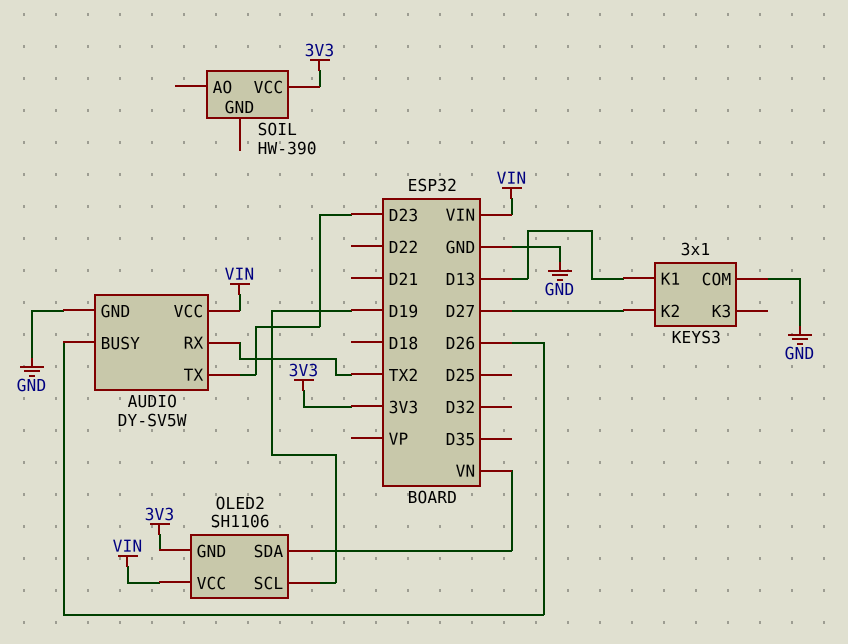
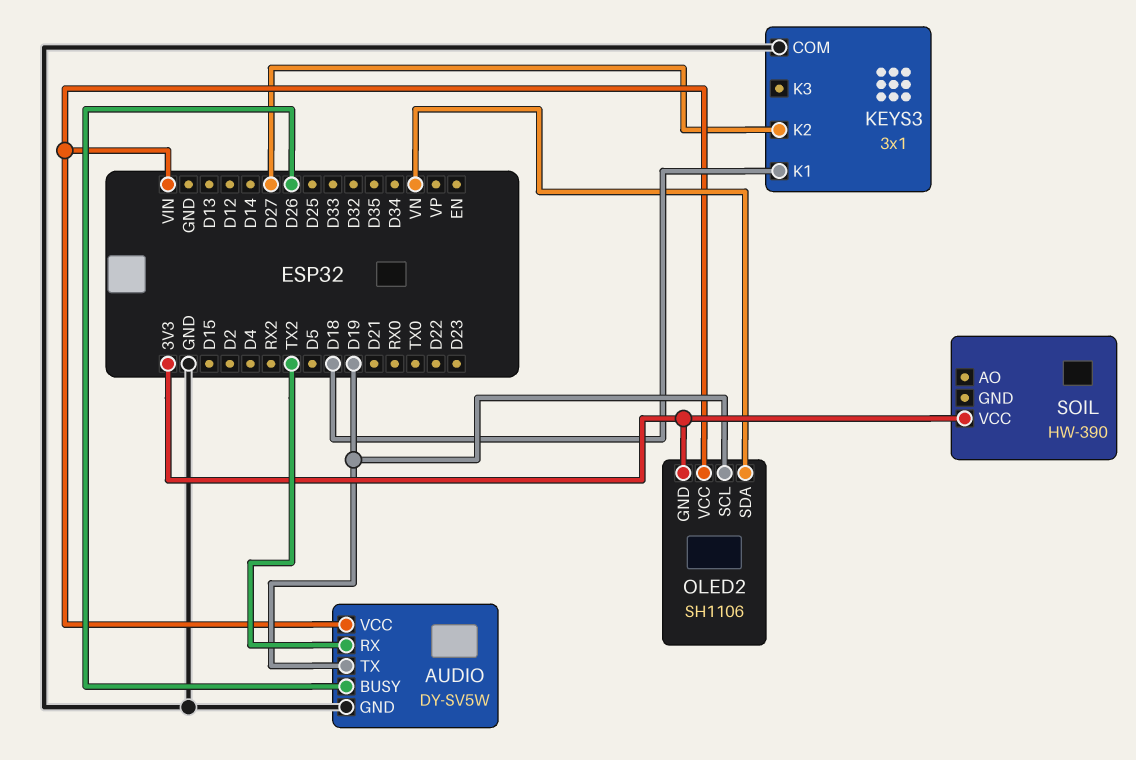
AUDIO pin TX: D23 -> D19
KEYS3 pin K1: D13 -> D18

